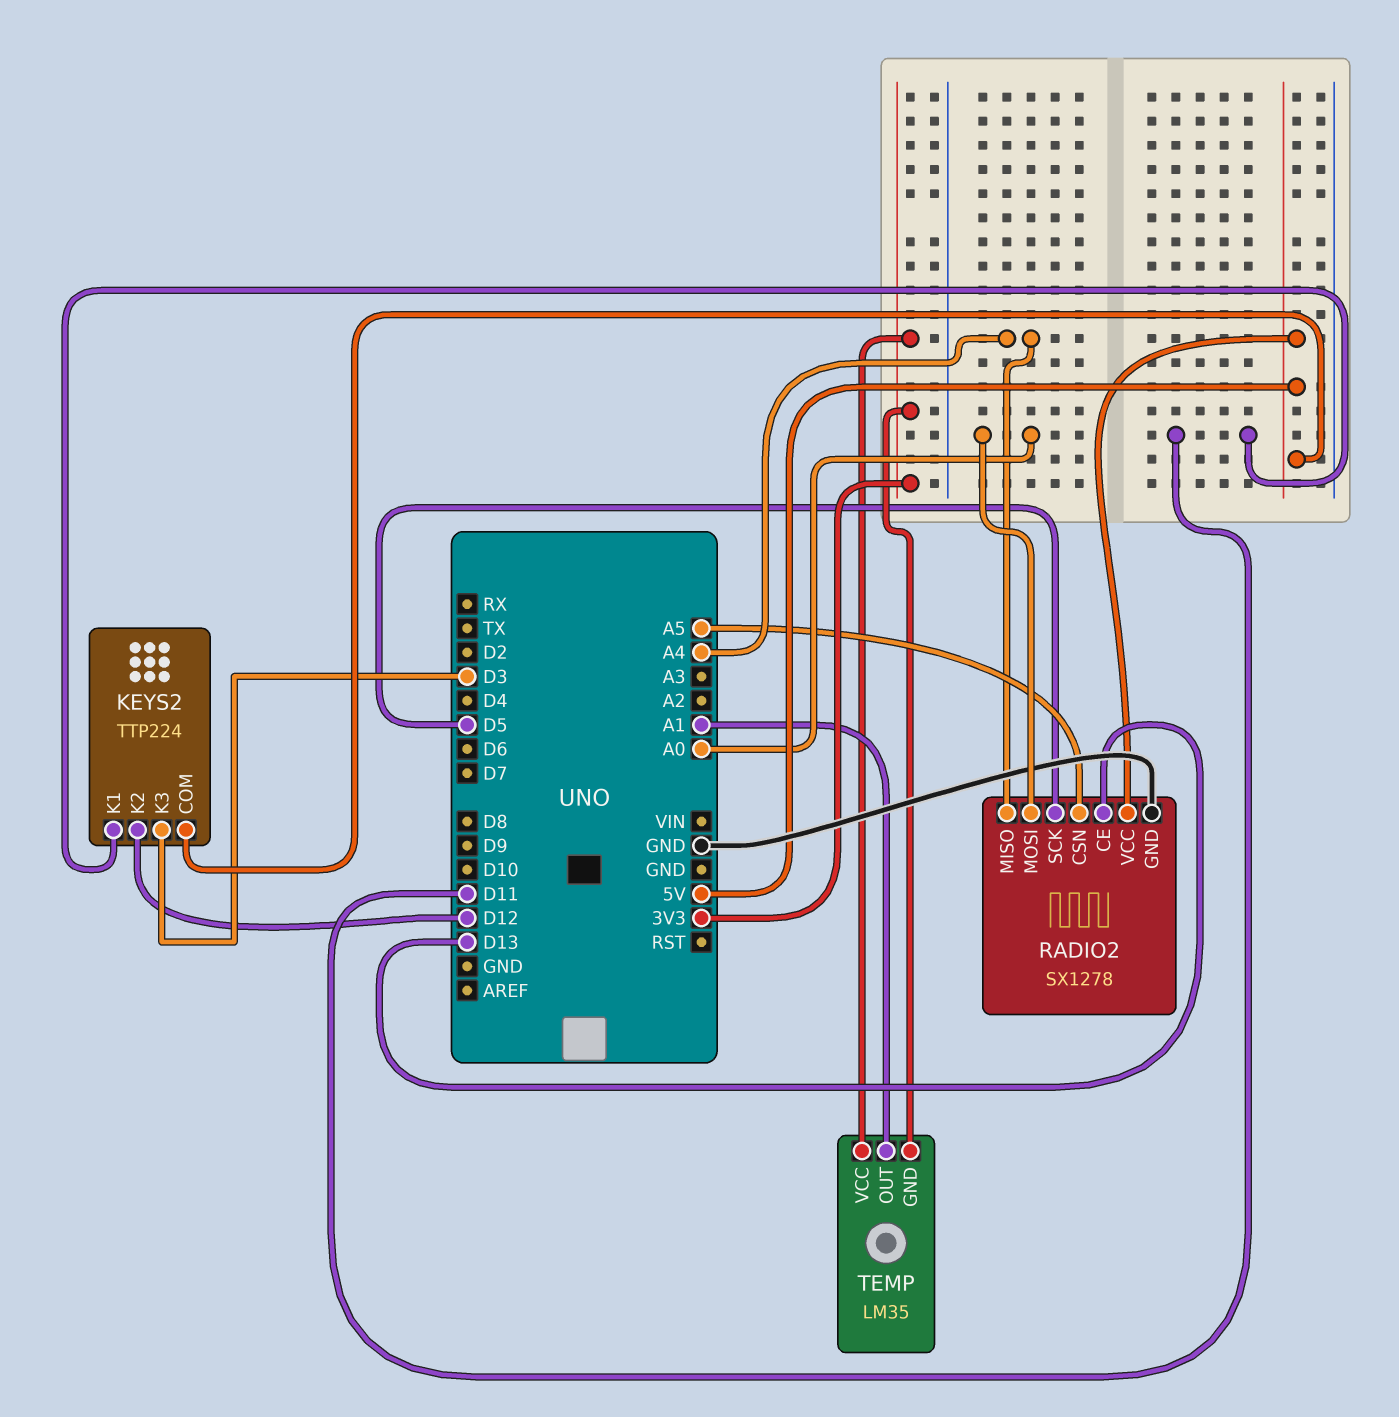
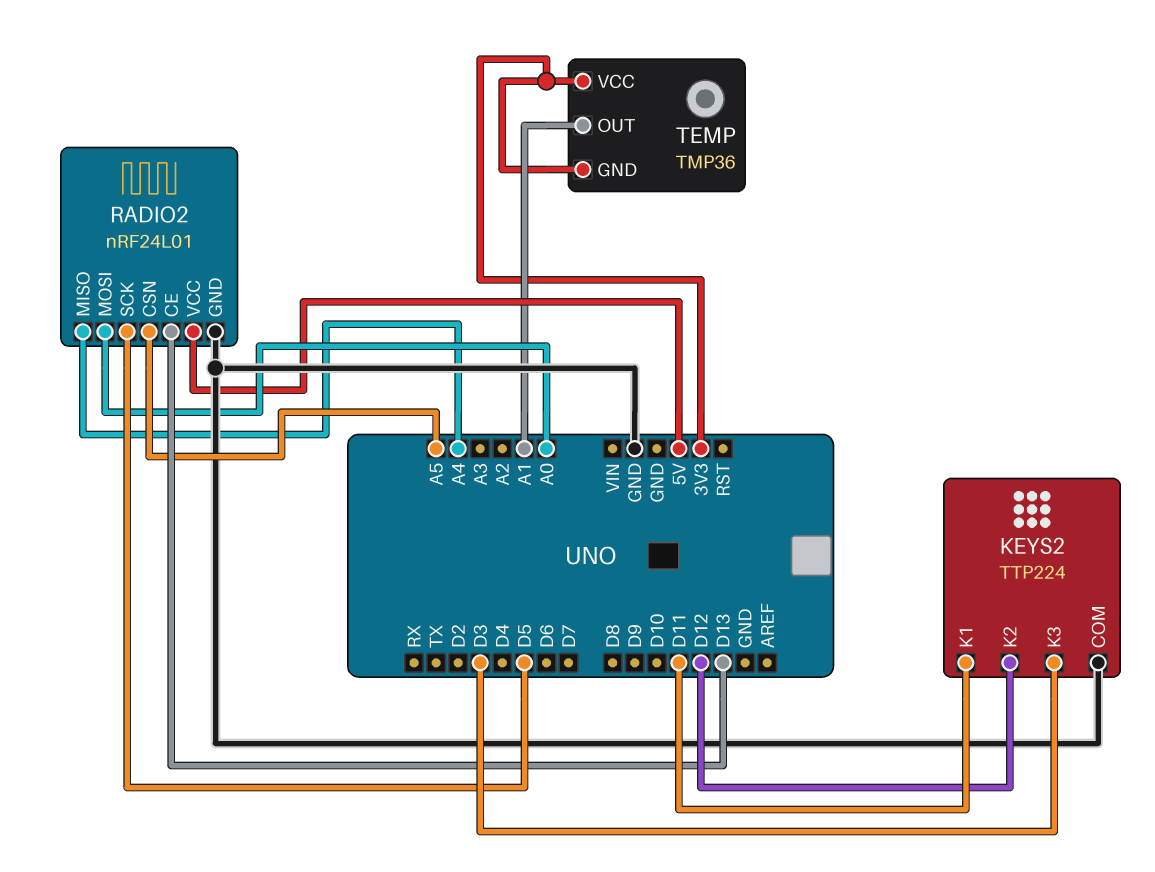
KEYS2 pin COM: 5V -> GND
RADIO2: SX1278 -> nRF24L01
TEMP: LM35 -> TMP36

